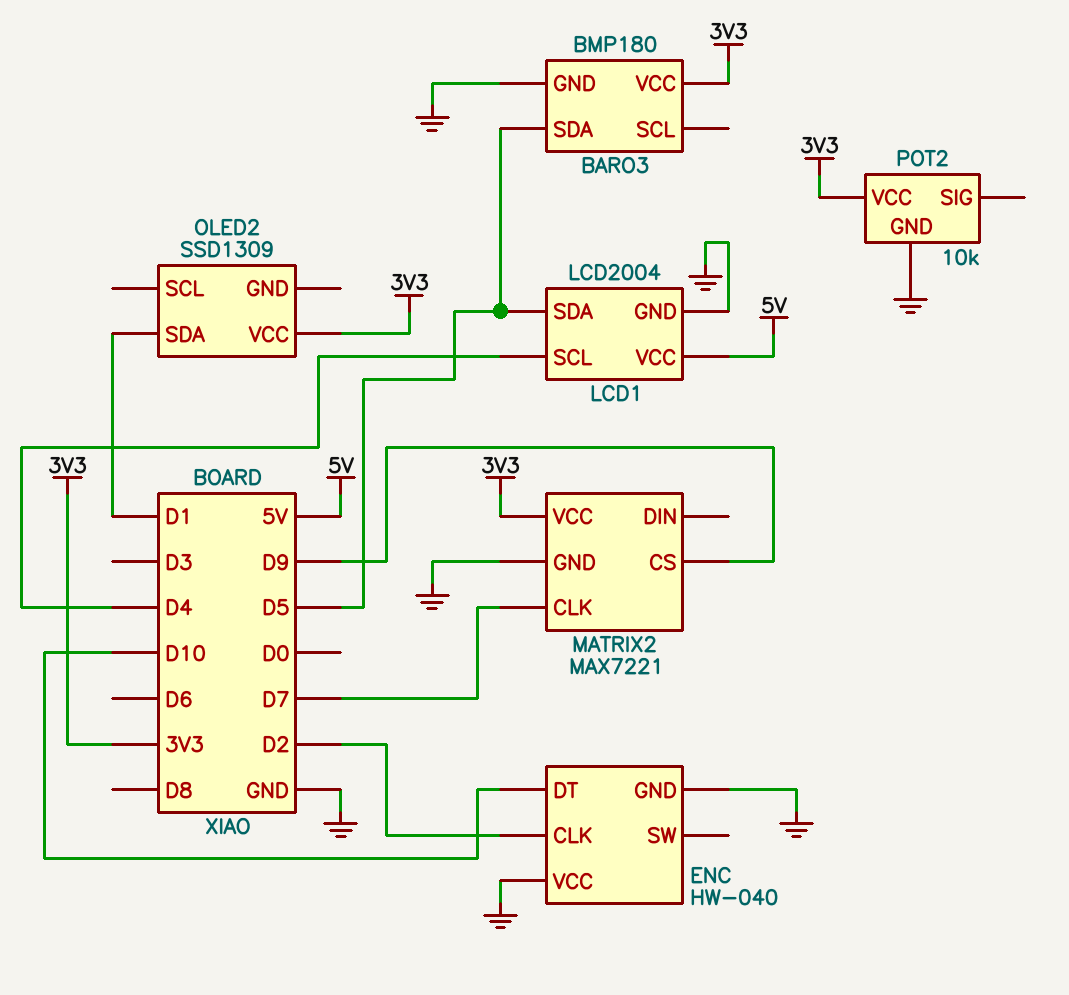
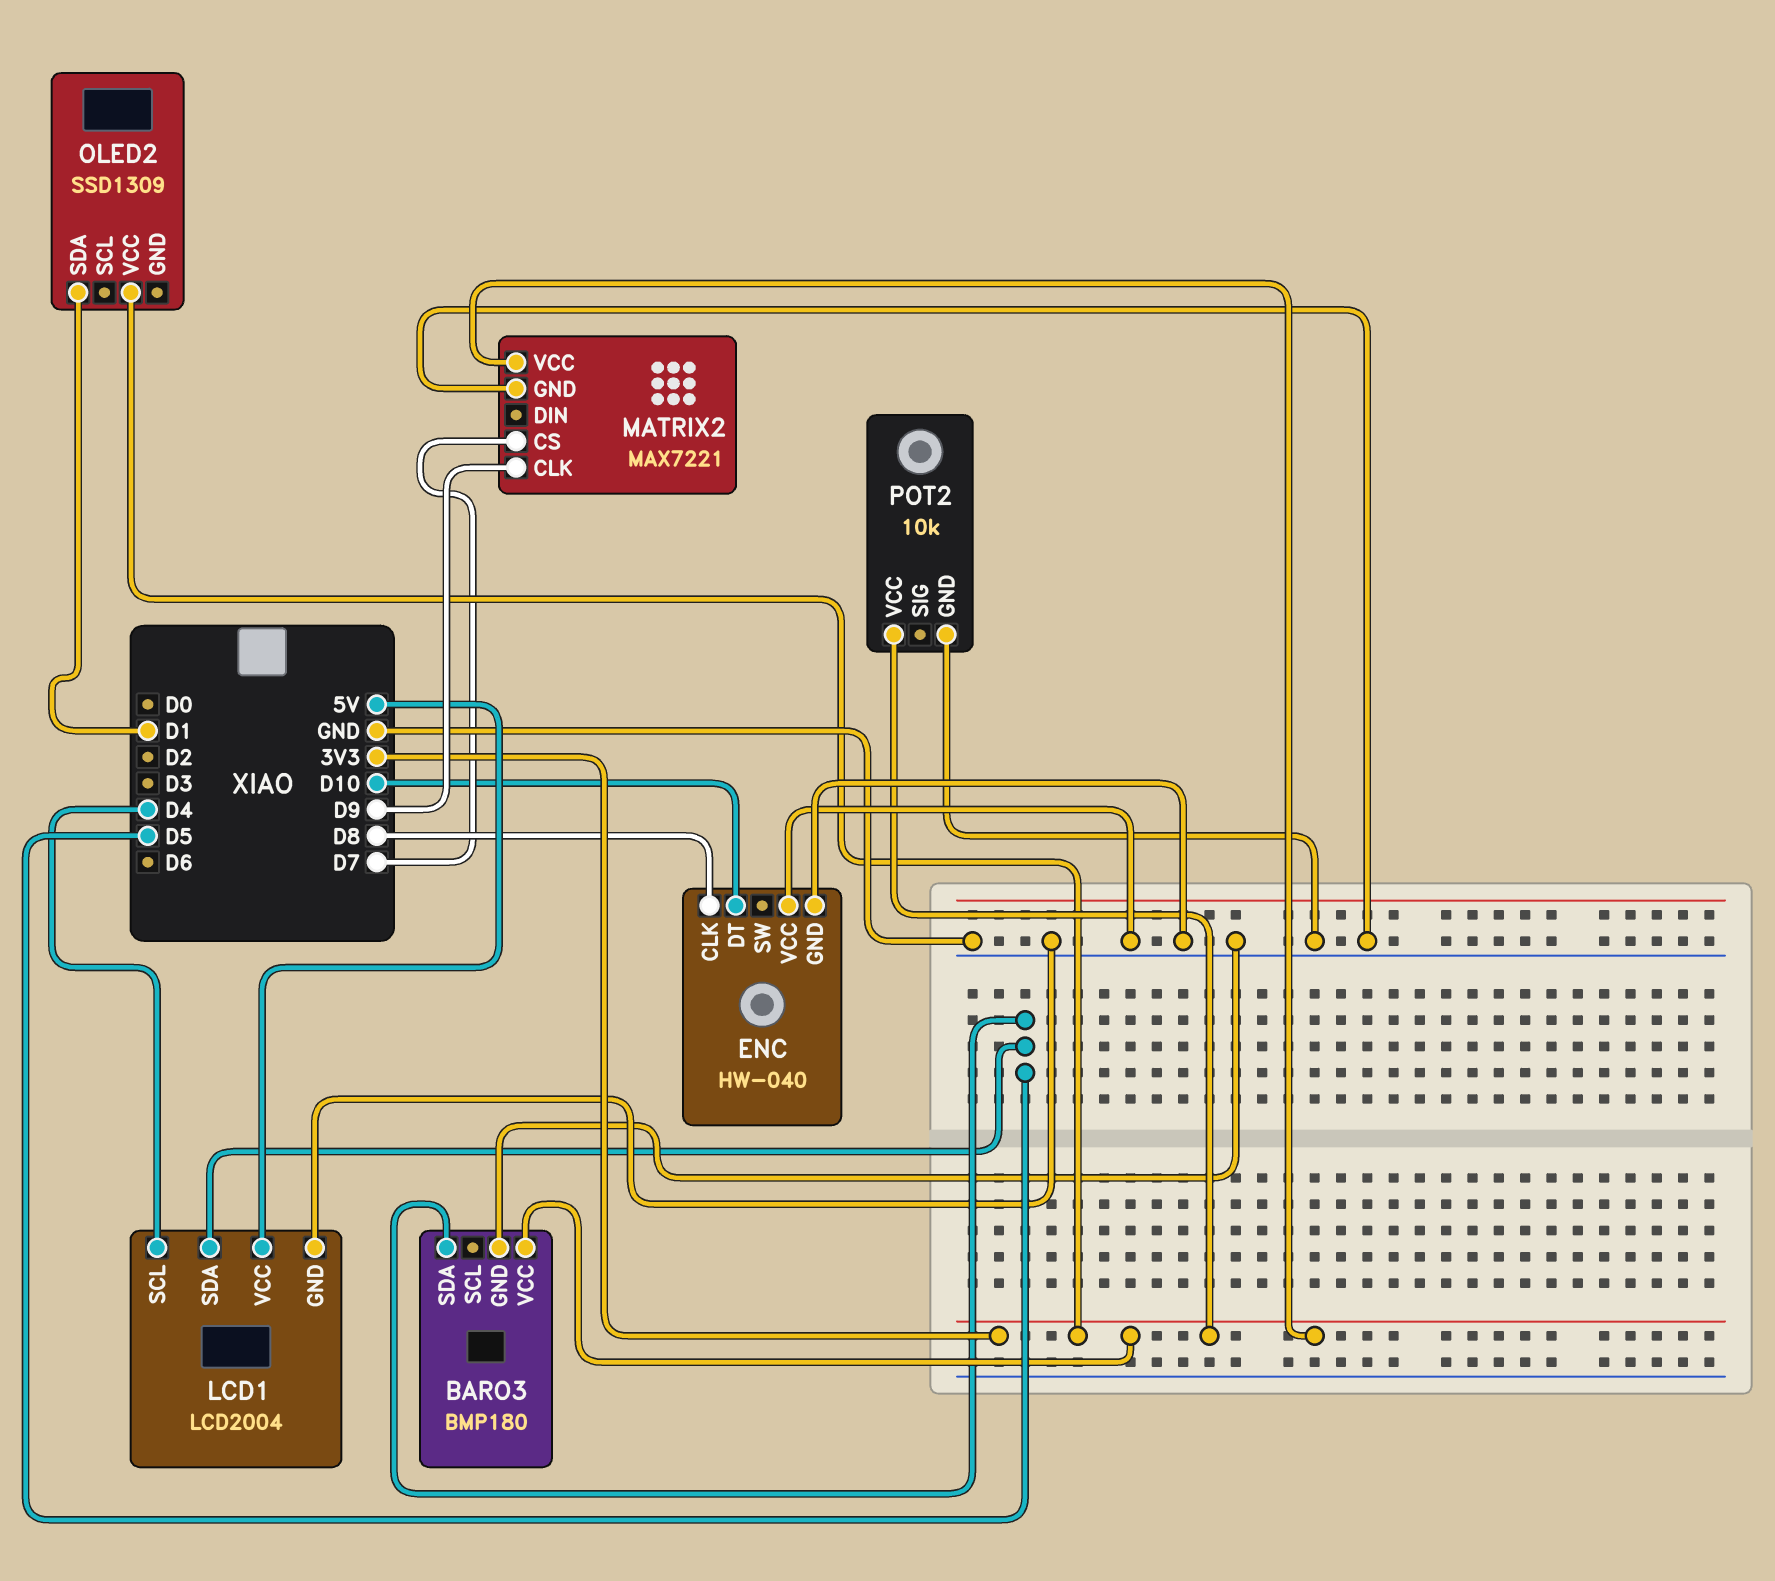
ENC pin CLK: D2 -> D8
MATRIX2 pin CLK: D7 -> D9
MATRIX2 pin CS: D9 -> D7

